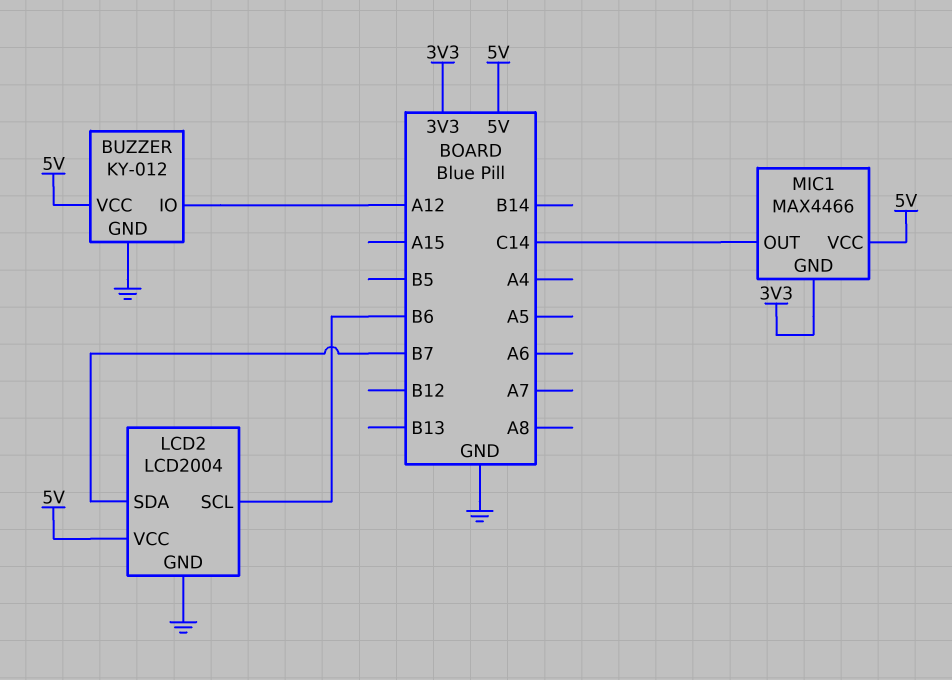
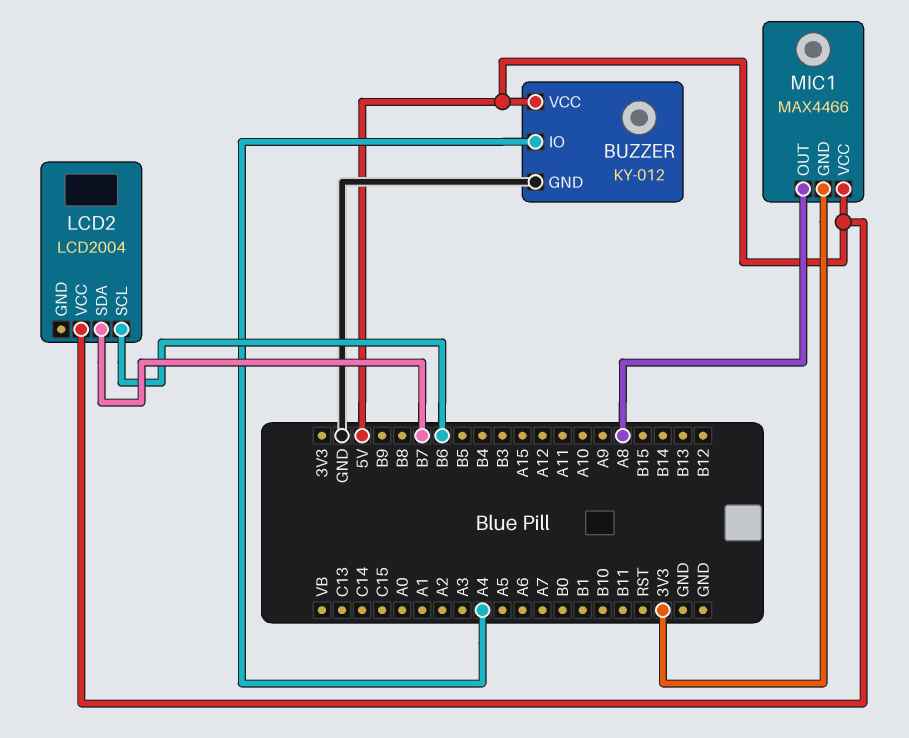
BUZZER pin IO: A12 -> A4
LCD2 pin GND: GND -> none
MIC1 pin OUT: C14 -> A8

